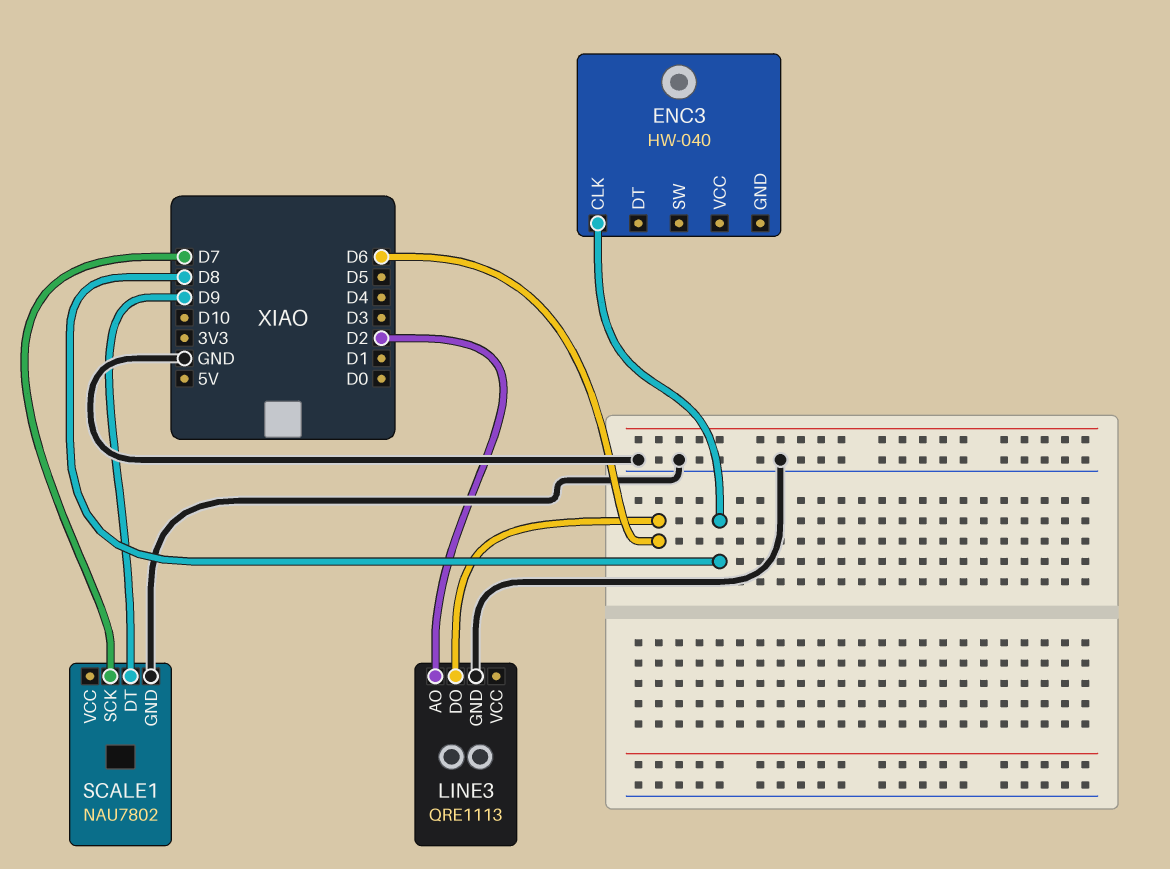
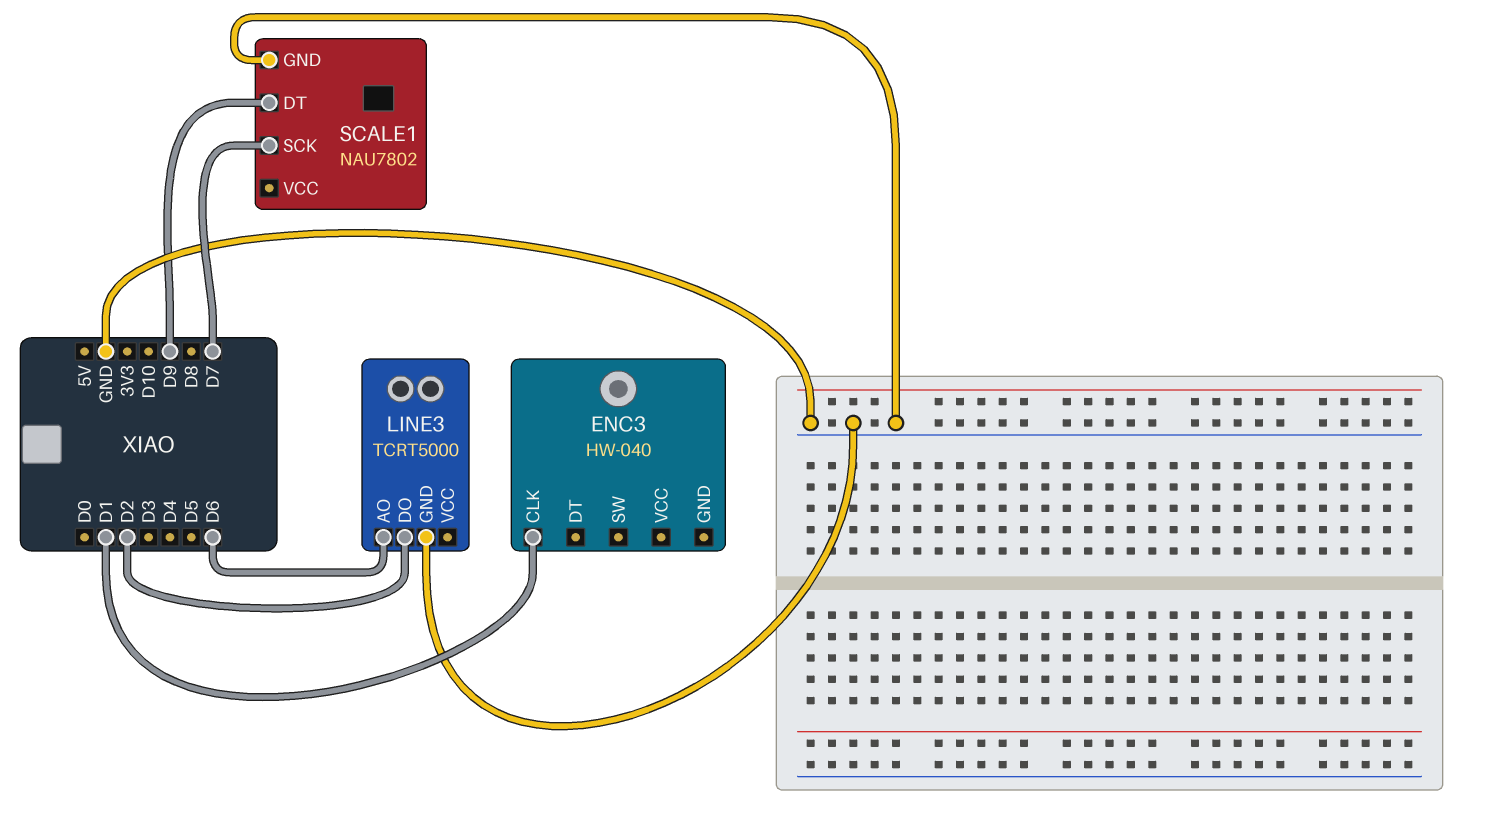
ENC3 pin CLK: D8 -> D1
LINE3: QRE1113 -> TCRT5000
LINE3 pin AO: D2 -> D6
LINE3 pin DO: D6 -> D2

